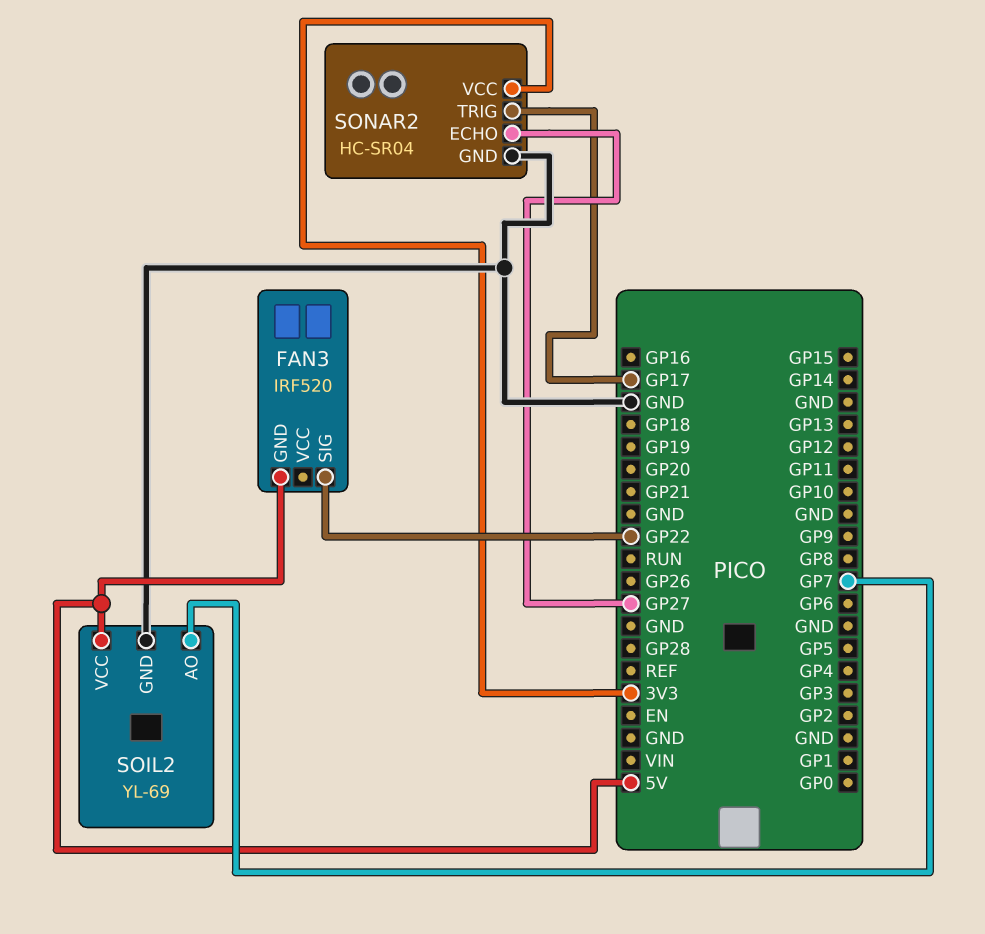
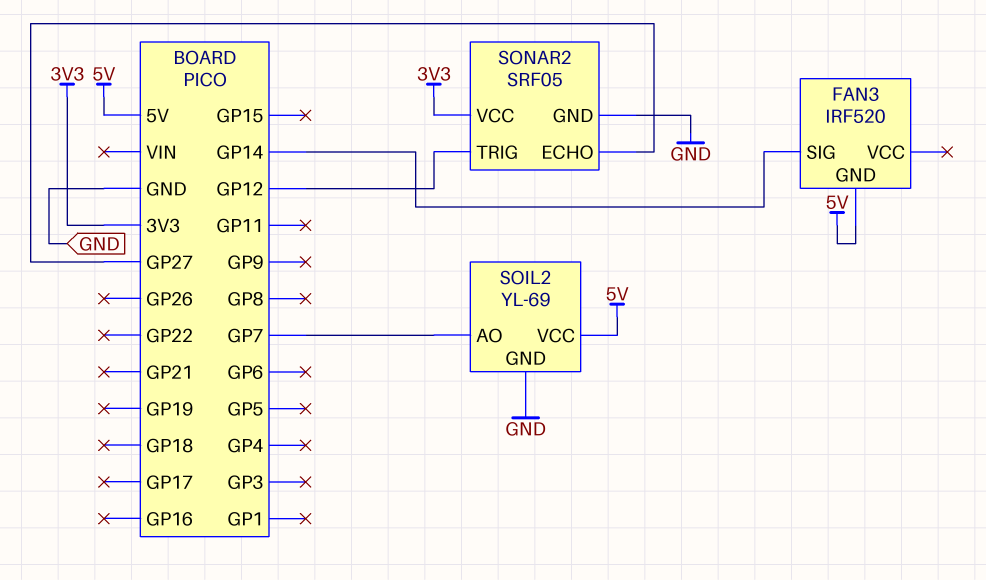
FAN3 pin SIG: GP22 -> GP14
SONAR2: HC-SR04 -> SRF05
SONAR2 pin TRIG: GP17 -> GP12

